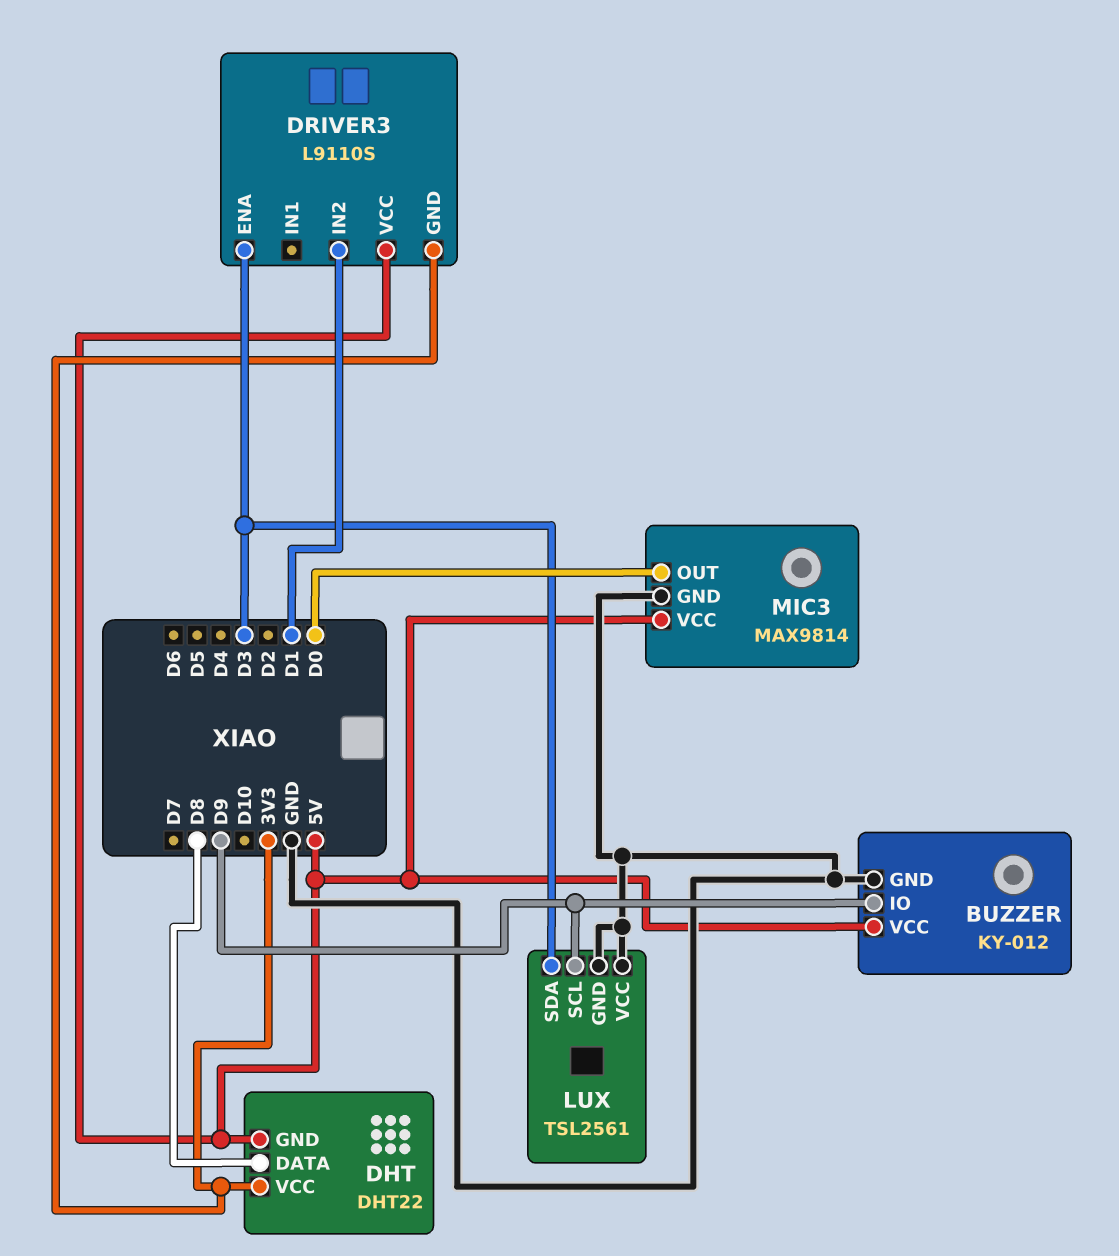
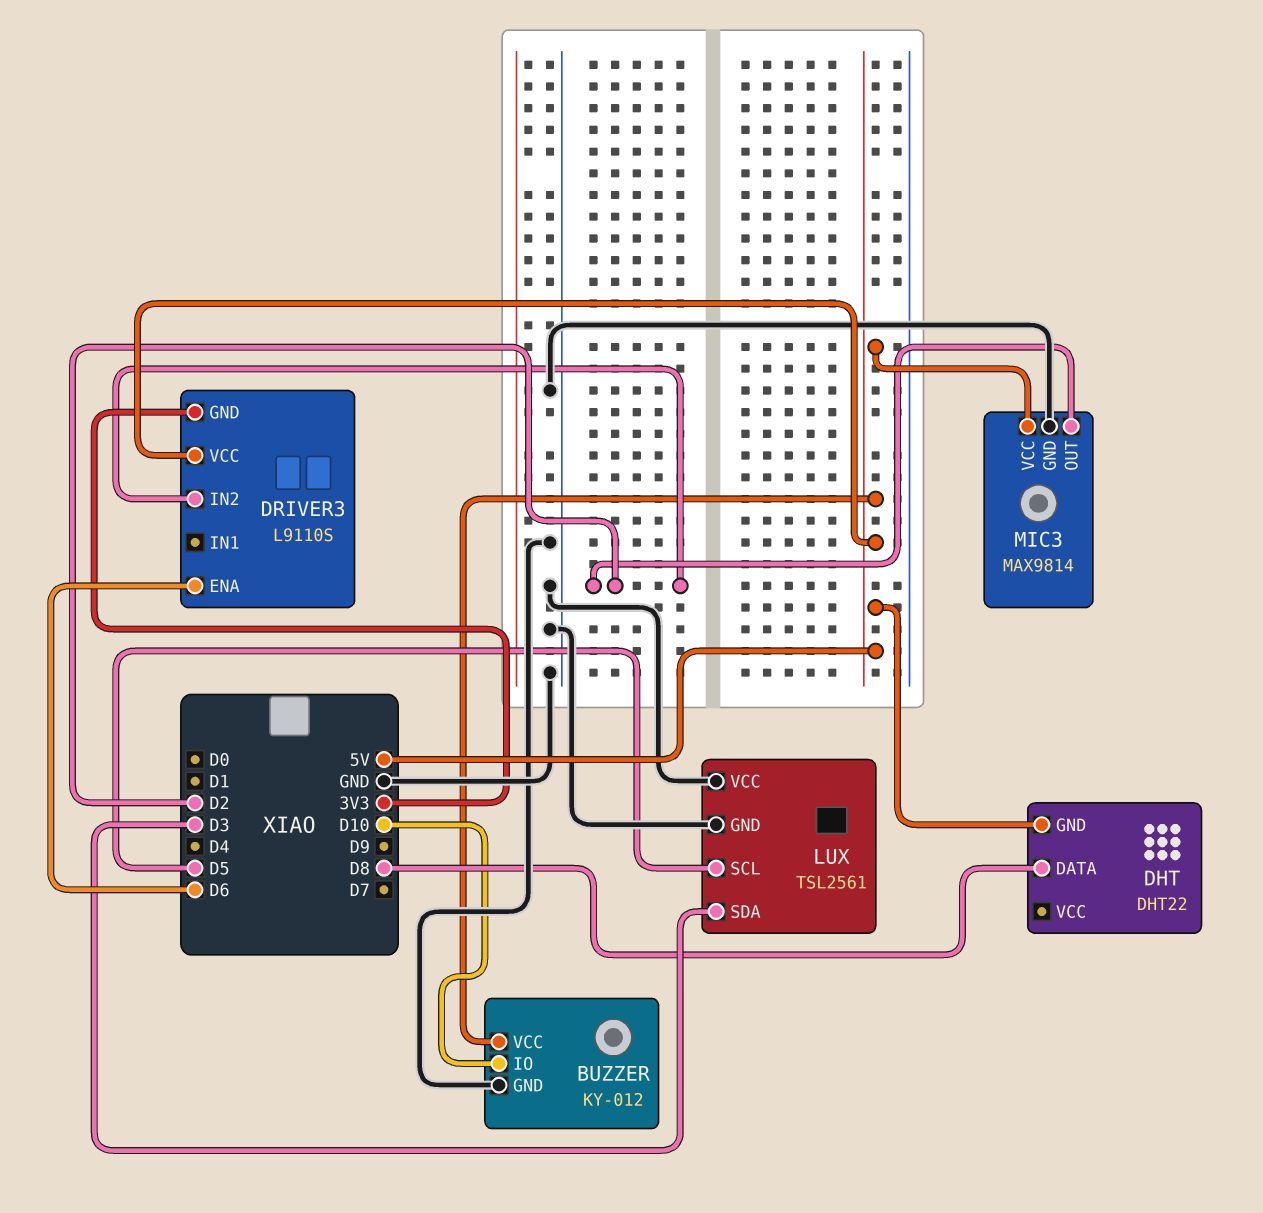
BUZZER pin IO: D9 -> D10
DHT pin VCC: 3V3 -> none
DRIVER3 pin ENA: D3 -> D6
DRIVER3 pin IN2: D1 -> D2
LUX pin SCL: D9 -> D5
MIC3 pin OUT: D0 -> D2

